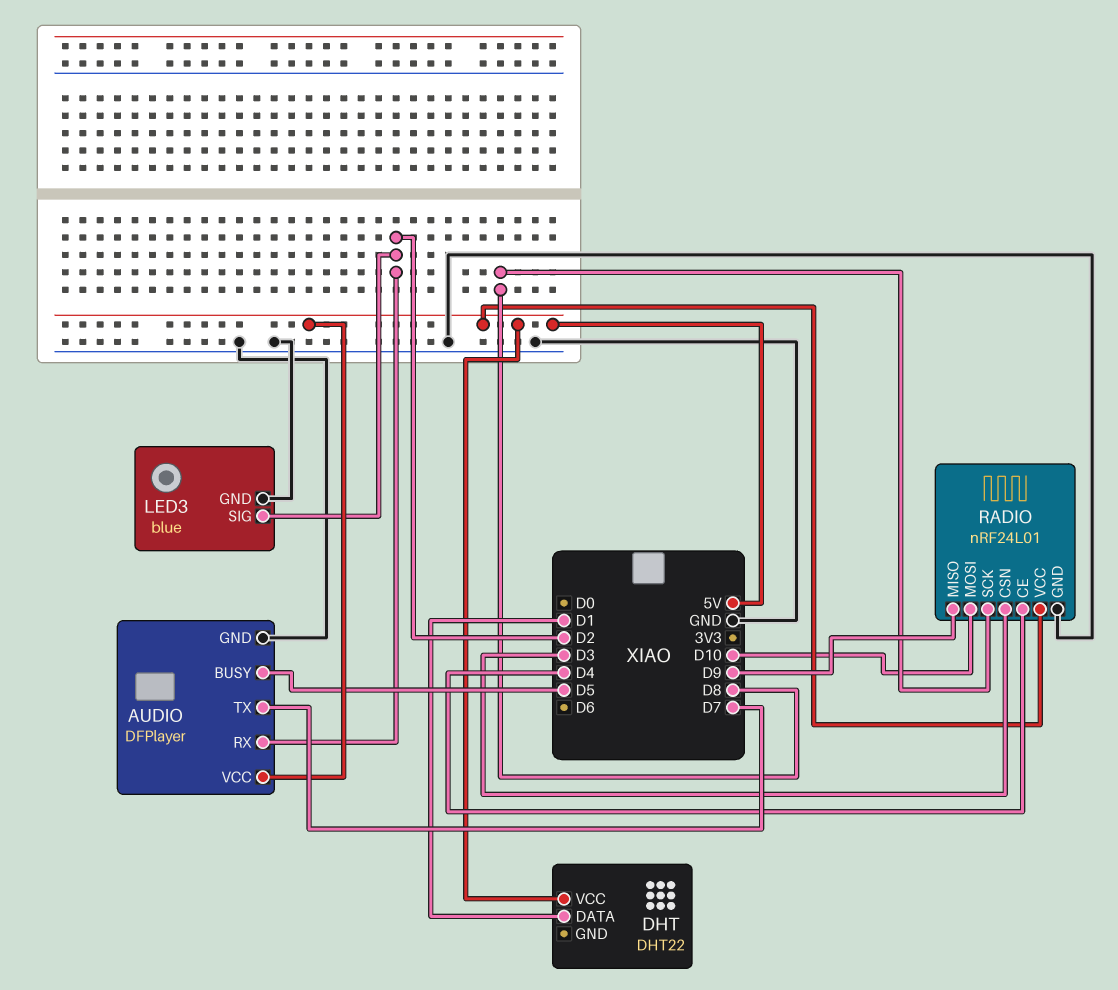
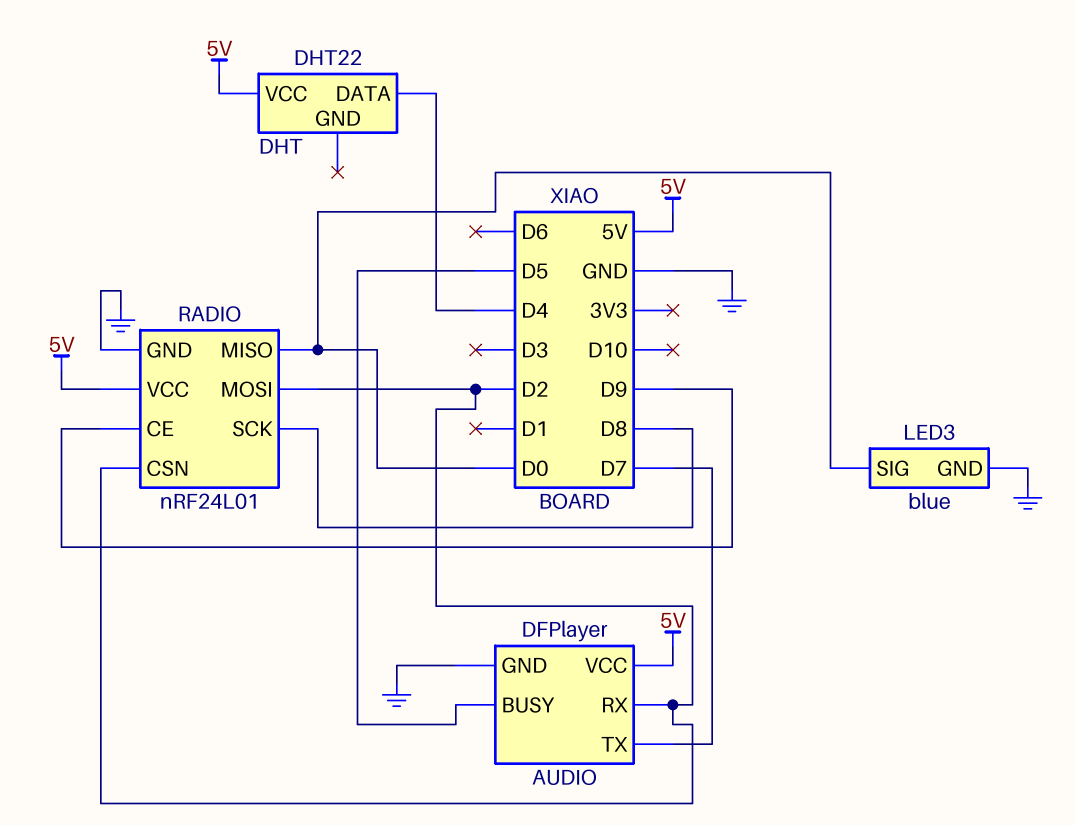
DHT pin DATA: D1 -> D4
LED3 pin SIG: D2 -> D0
RADIO pin CE: D4 -> D9
RADIO pin CSN: D3 -> D2
RADIO pin MISO: D9 -> D0
RADIO pin MOSI: D10 -> D2

